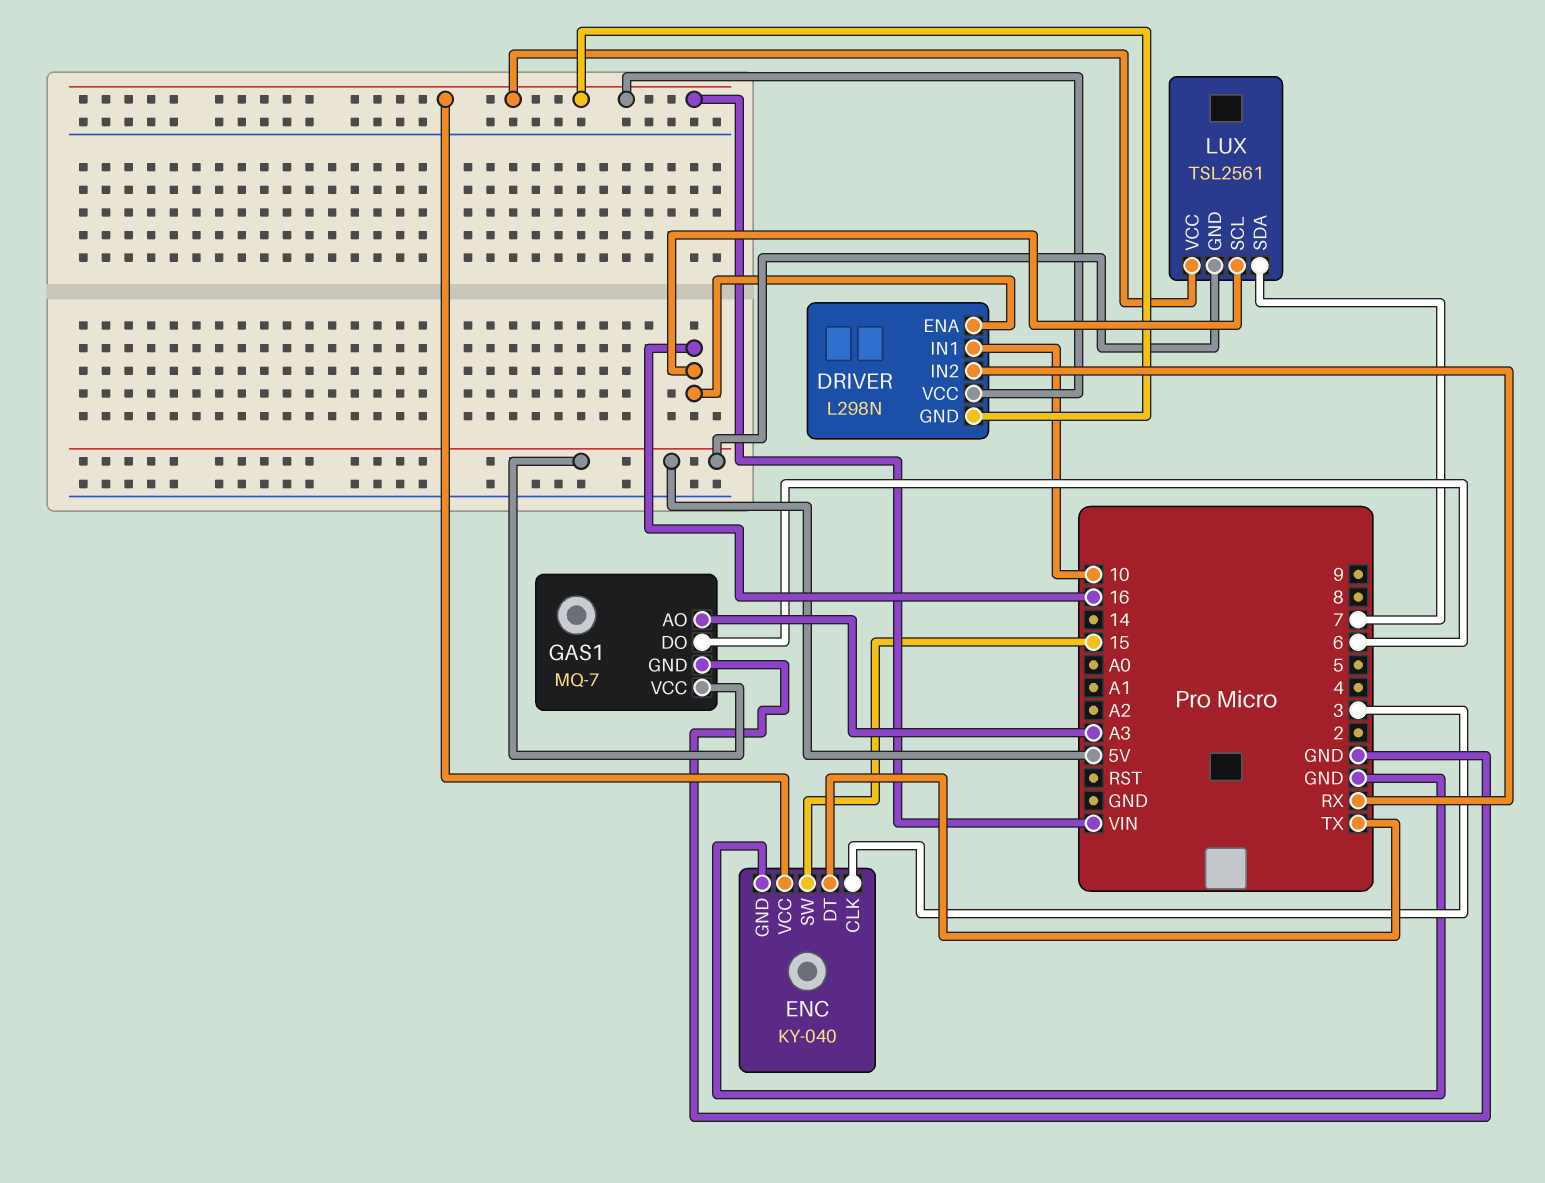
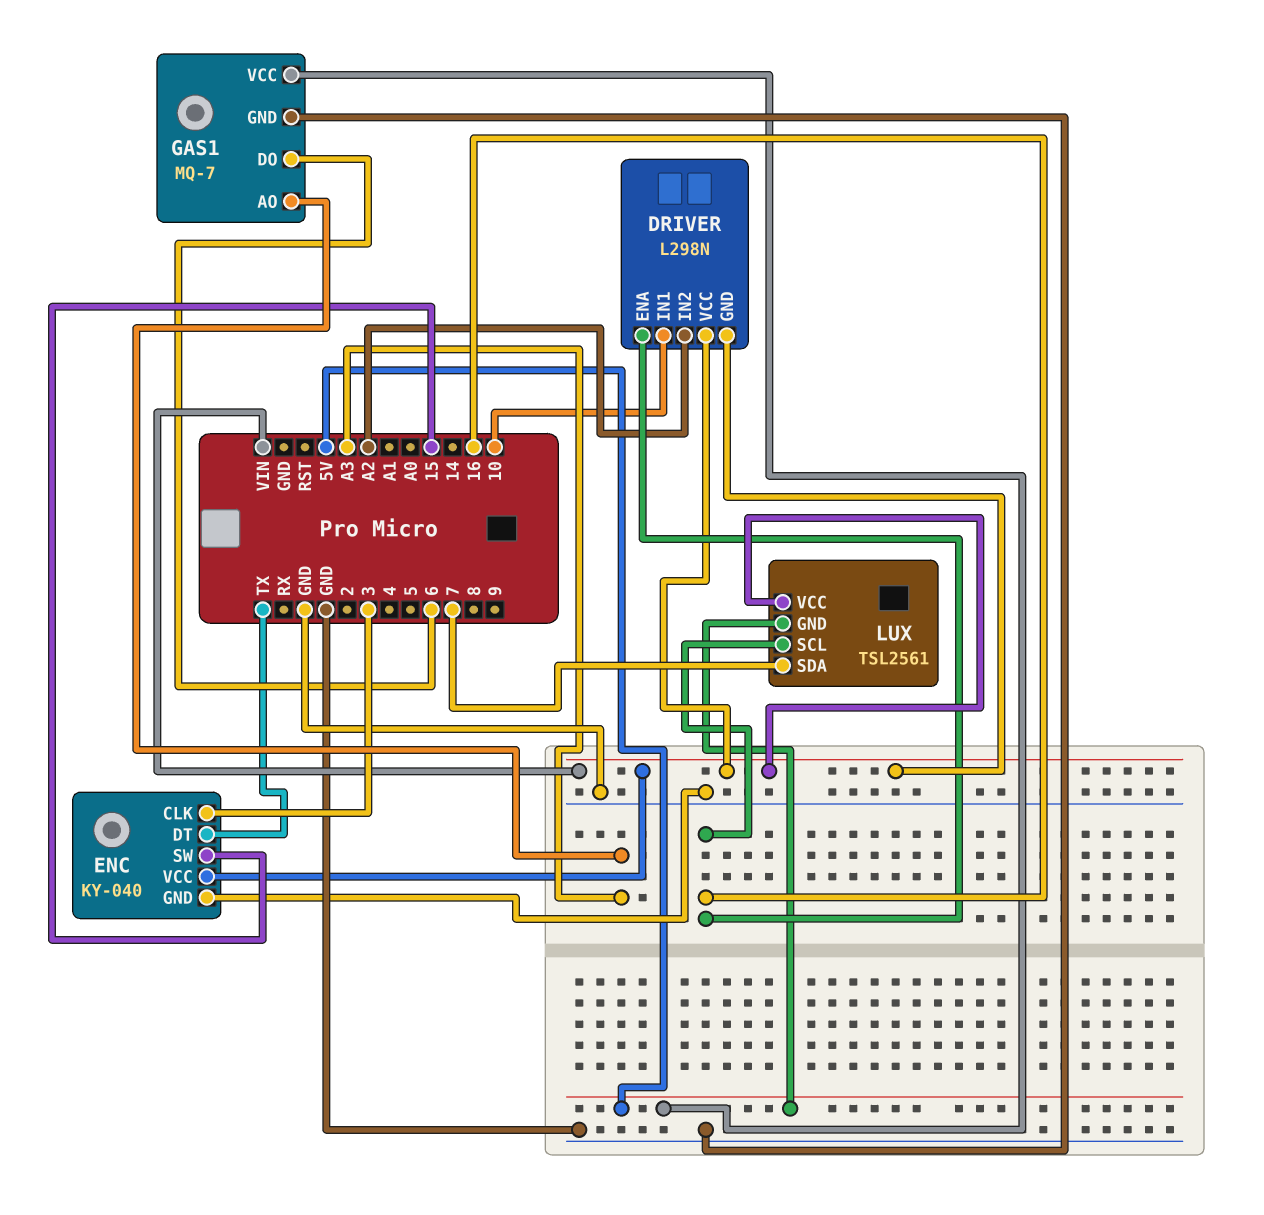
DRIVER pin IN2: RX -> A2

